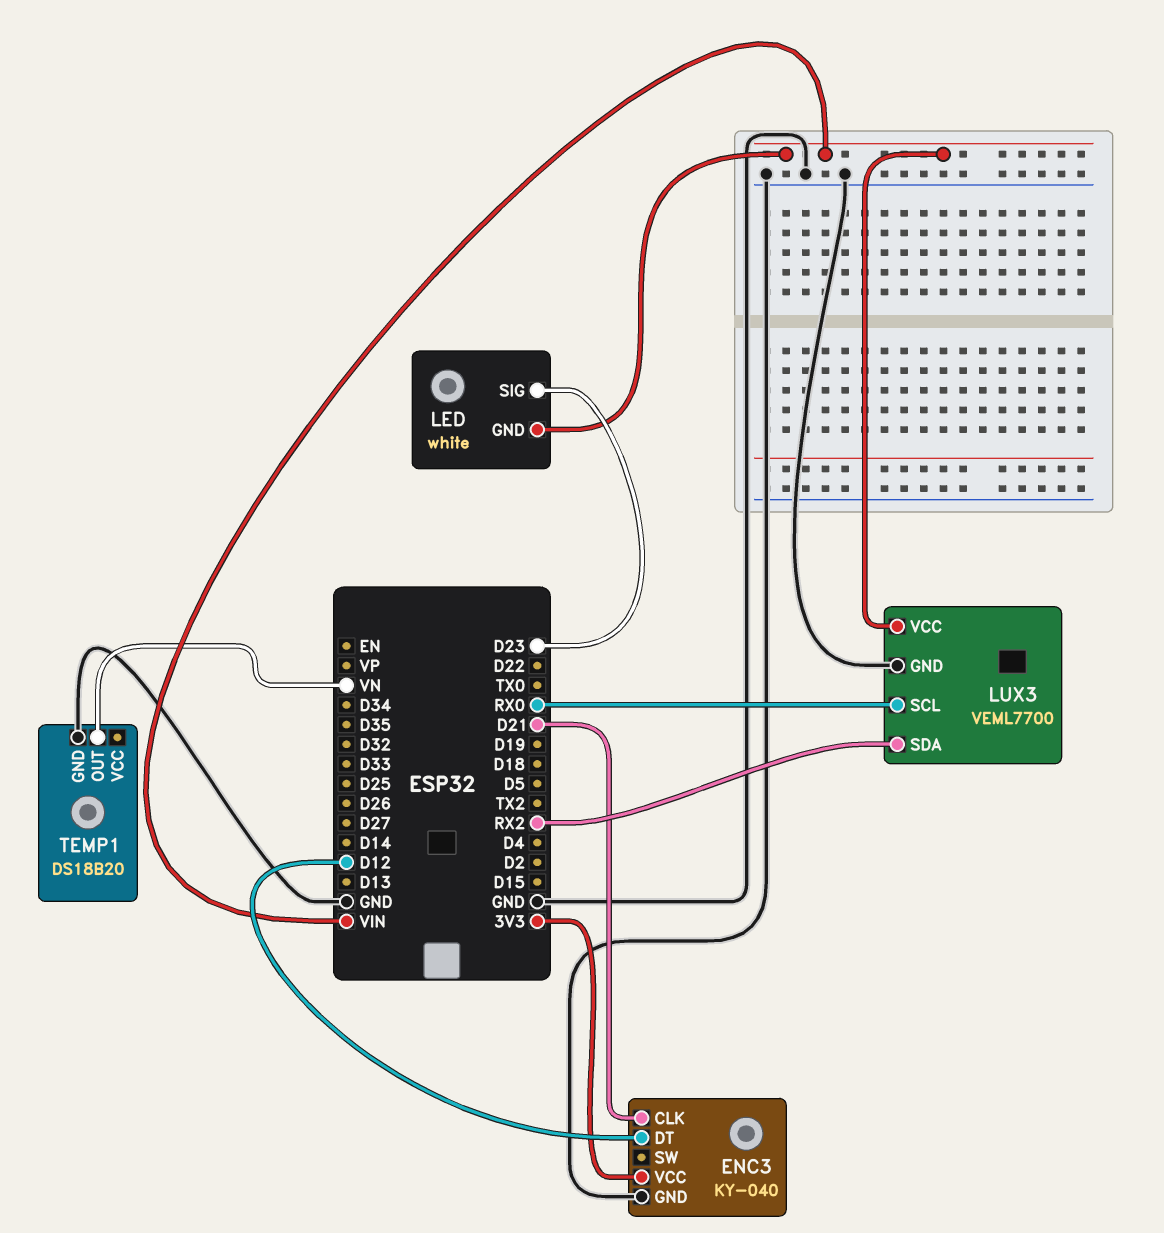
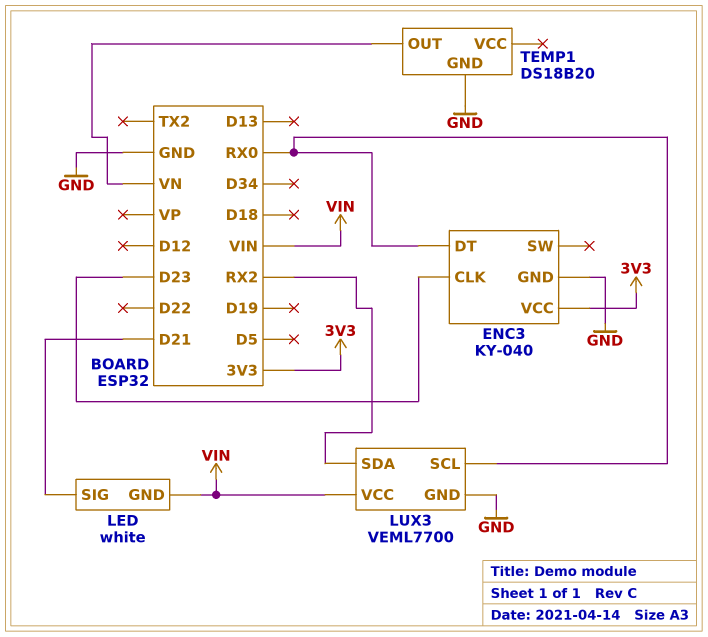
ENC3 pin CLK: D21 -> D23
ENC3 pin DT: D12 -> RX0
LED pin SIG: D23 -> D21

